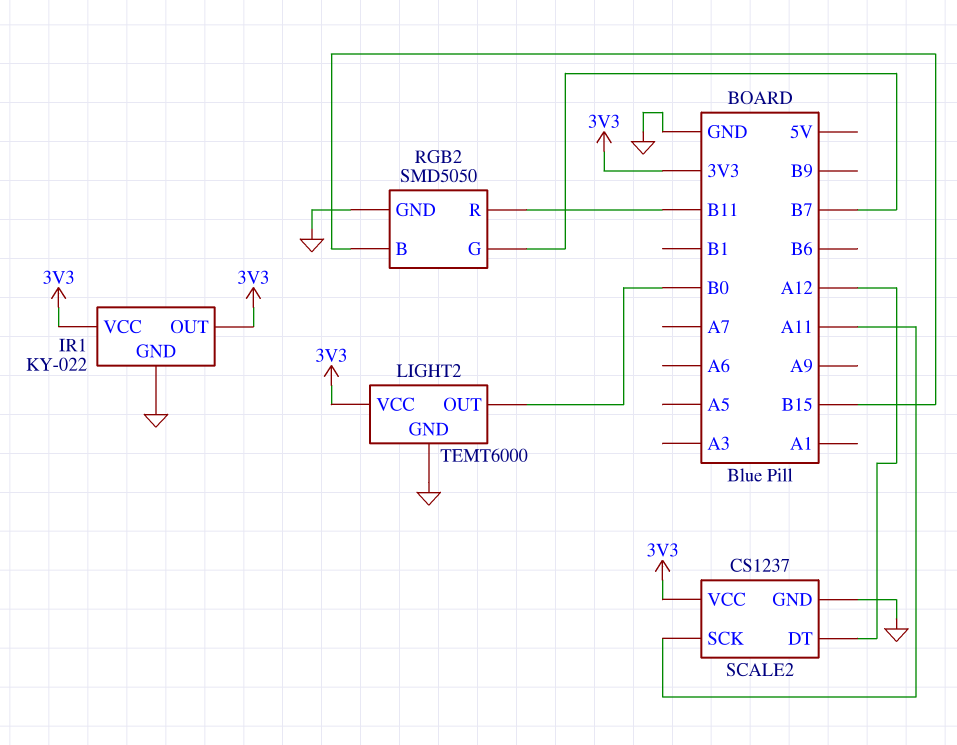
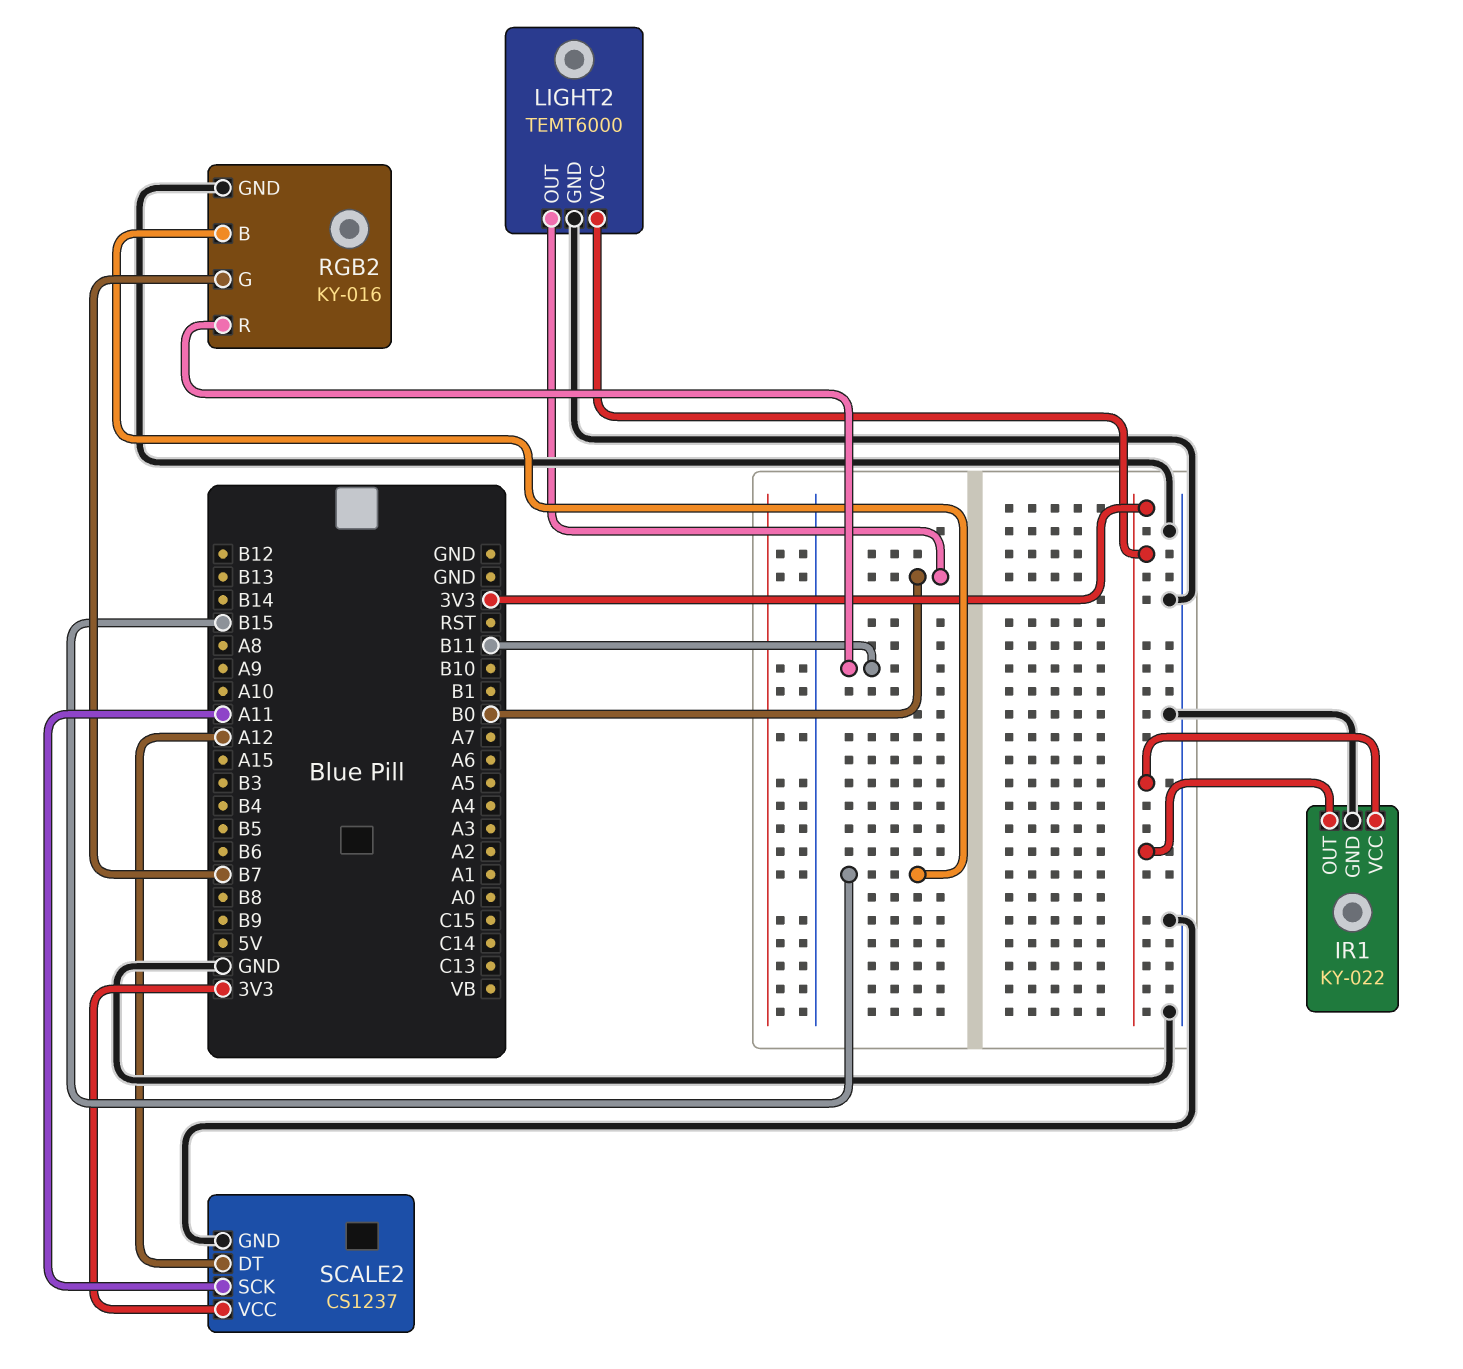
RGB2: SMD5050 -> KY-016

